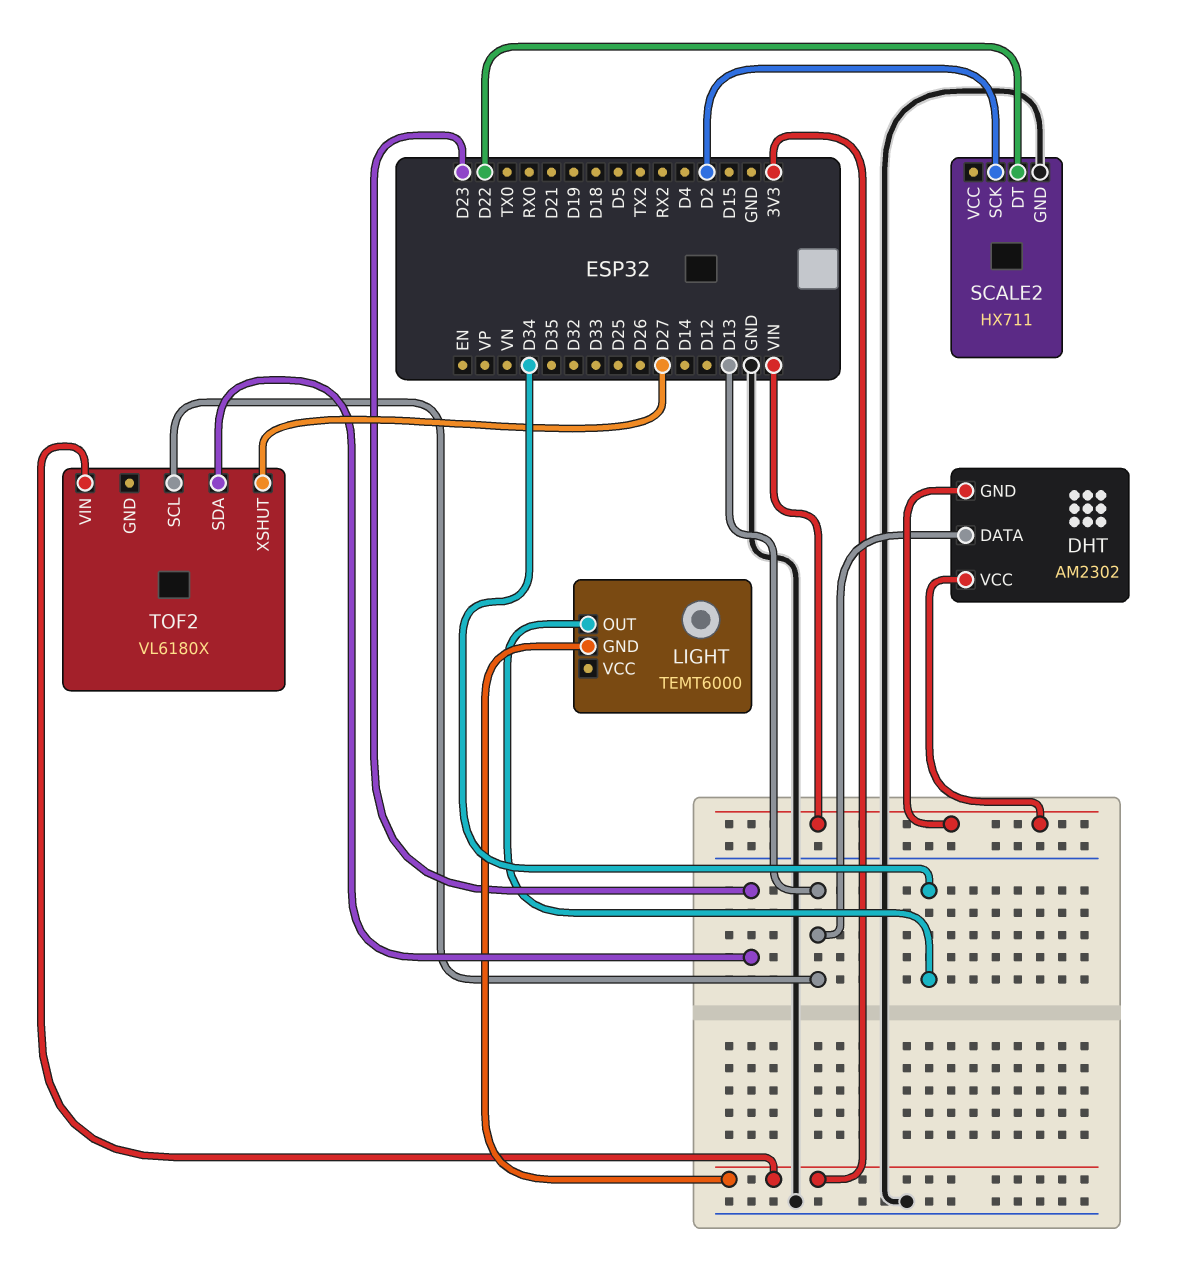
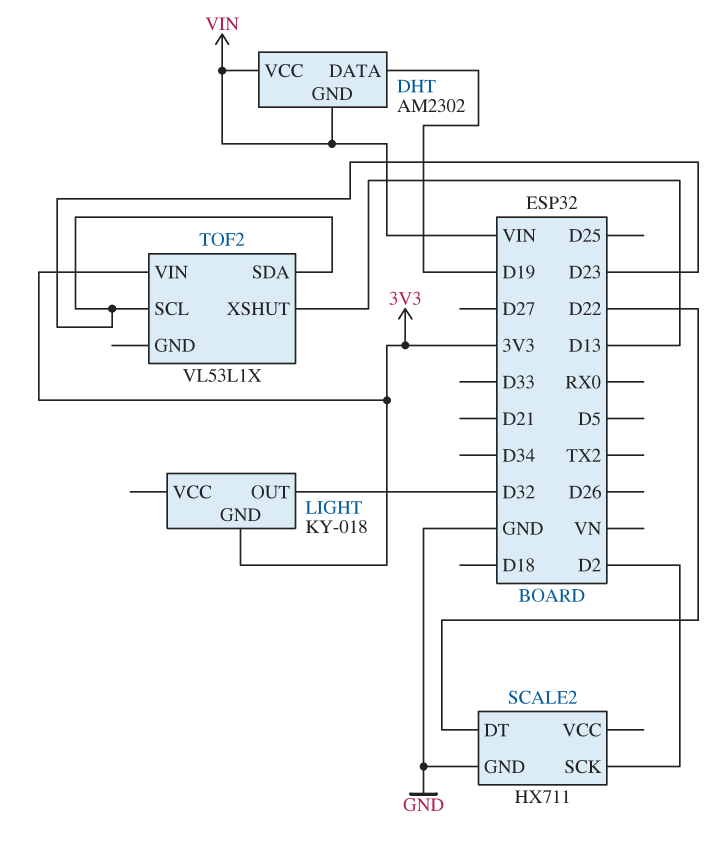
DHT pin DATA: D13 -> D19
LIGHT: TEMT6000 -> KY-018
LIGHT pin OUT: D34 -> D32
TOF2: VL6180X -> VL53L1X
TOF2 pin SCL: D13 -> D23
TOF2 pin XSHUT: D27 -> D13

